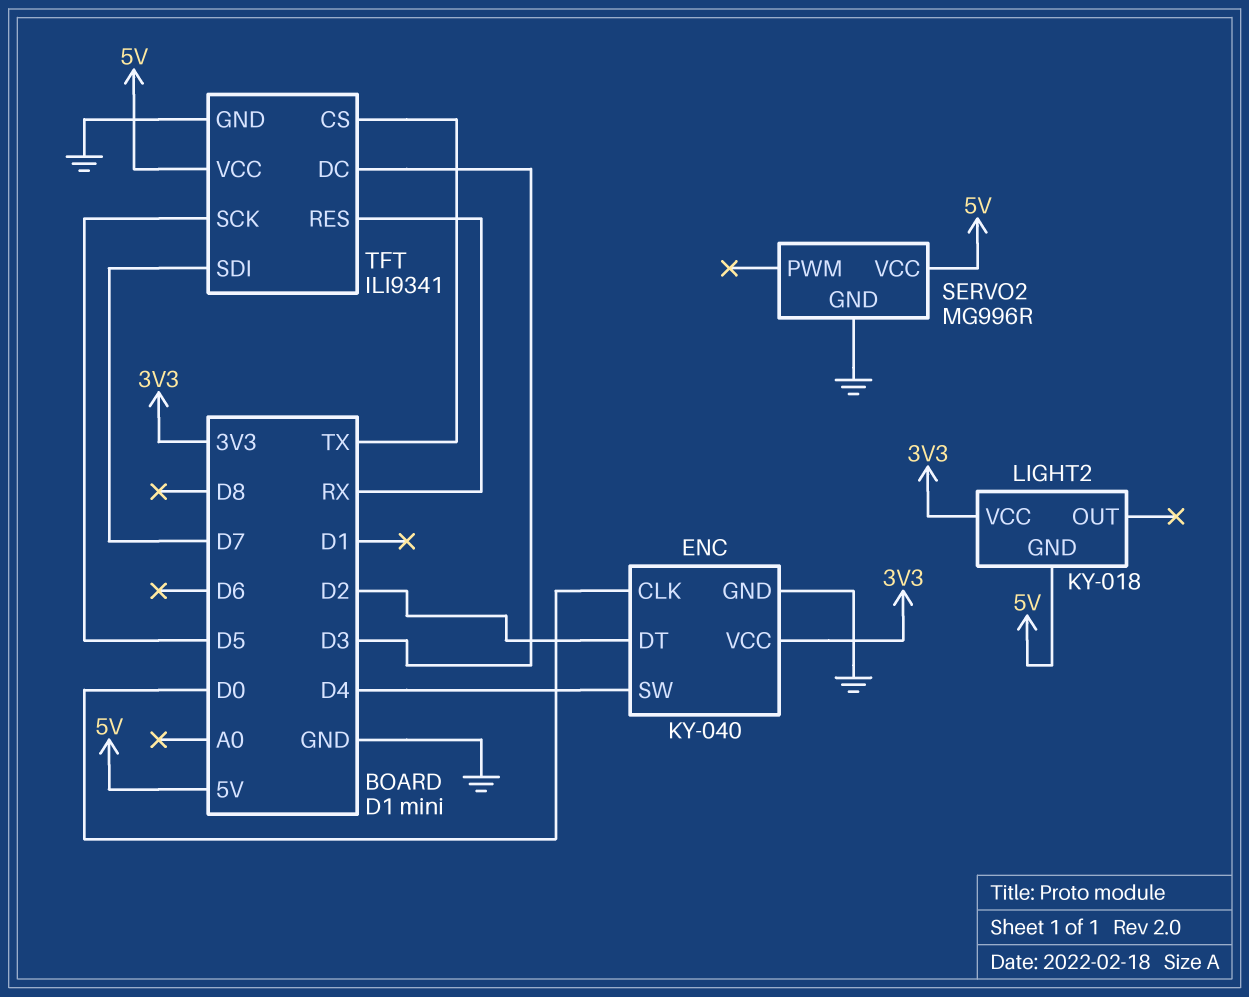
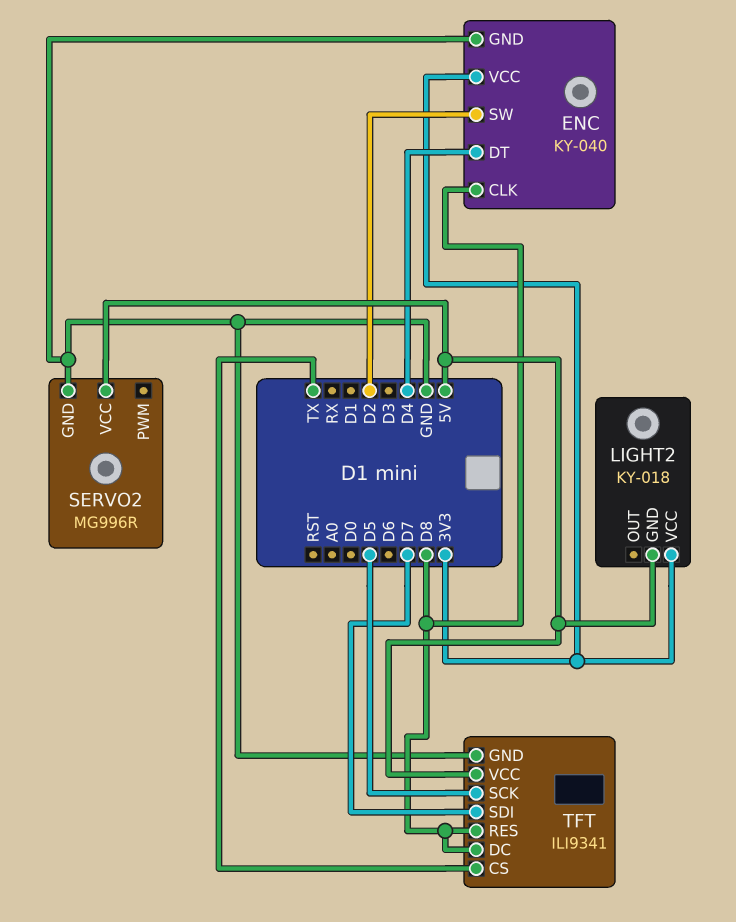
ENC pin CLK: D0 -> D8
ENC pin DT: D2 -> D4
ENC pin SW: D4 -> D2
TFT pin DC: D3 -> D8
TFT pin RES: RX -> D8

